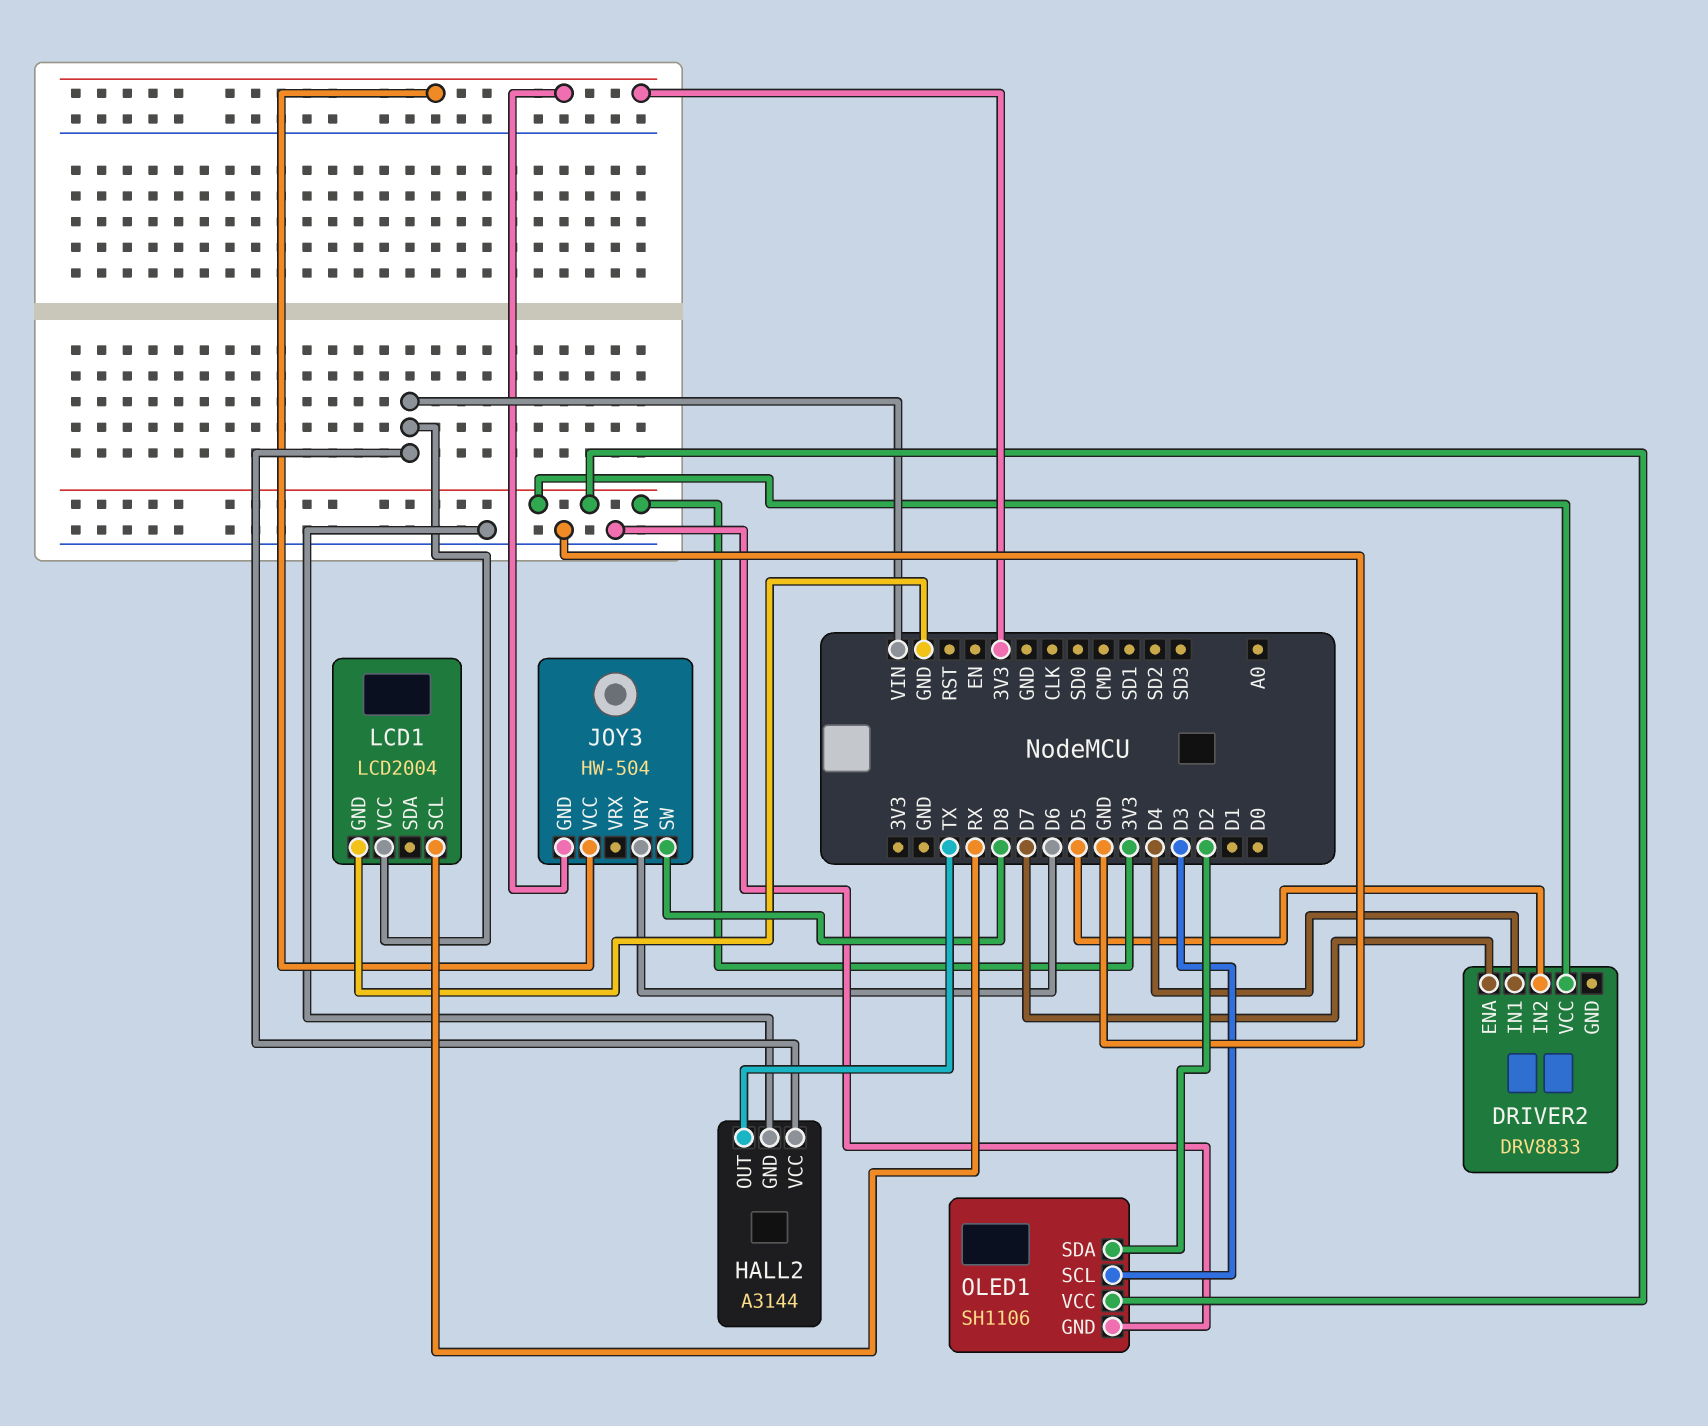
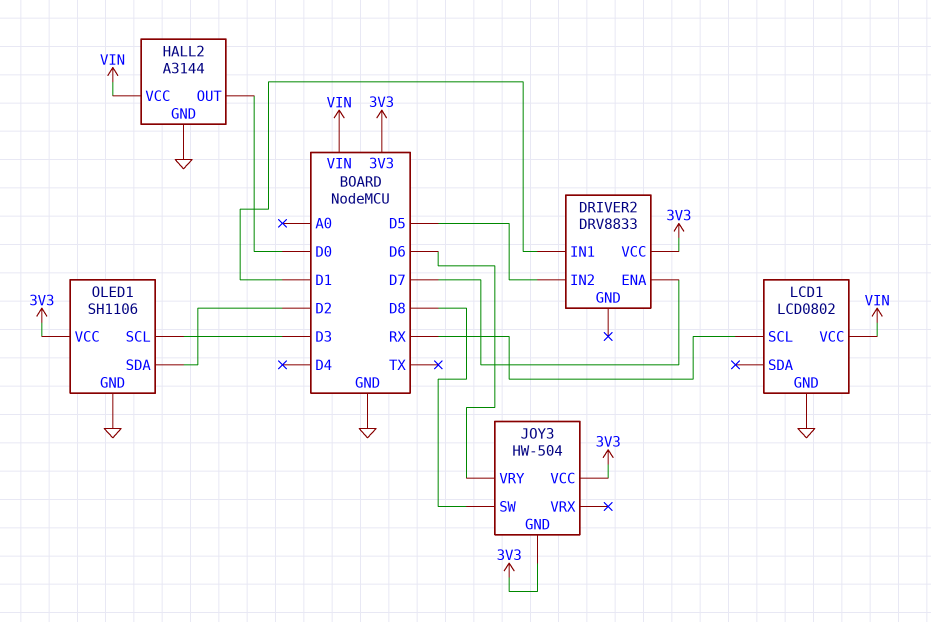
DRIVER2 pin IN1: D4 -> D1
HALL2 pin OUT: TX -> D0
LCD1: LCD2004 -> LCD0802

